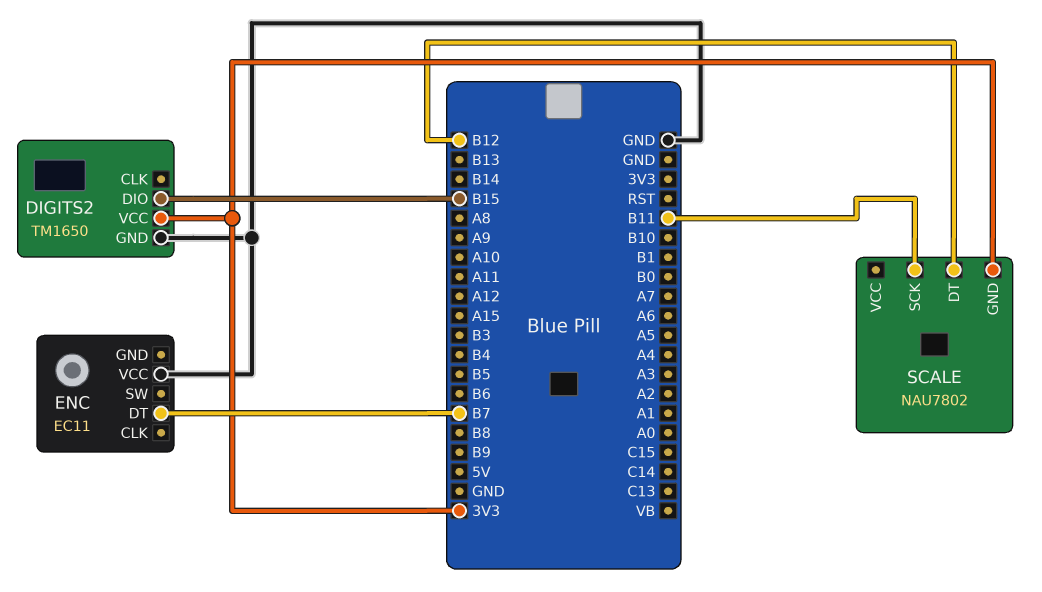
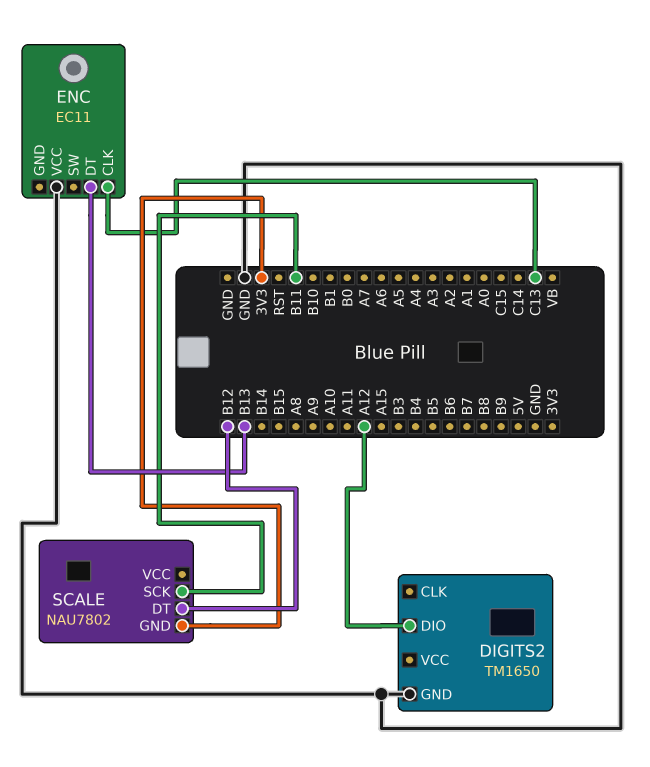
DIGITS2 pin DIO: B15 -> A12
DIGITS2 pin VCC: 3V3 -> none
ENC pin CLK: none -> C13
ENC pin DT: B7 -> B13

